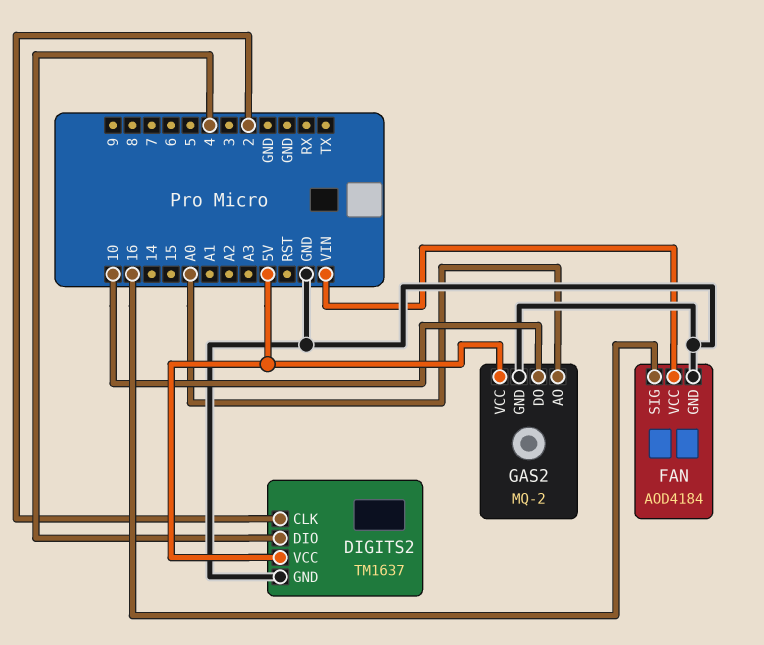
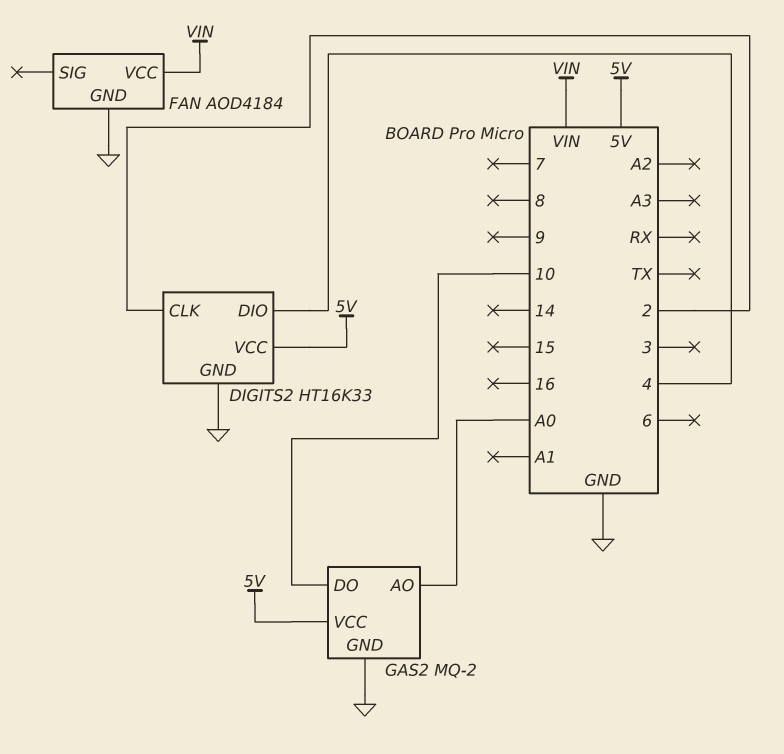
DIGITS2: TM1637 -> HT16K33
FAN pin SIG: 16 -> none

